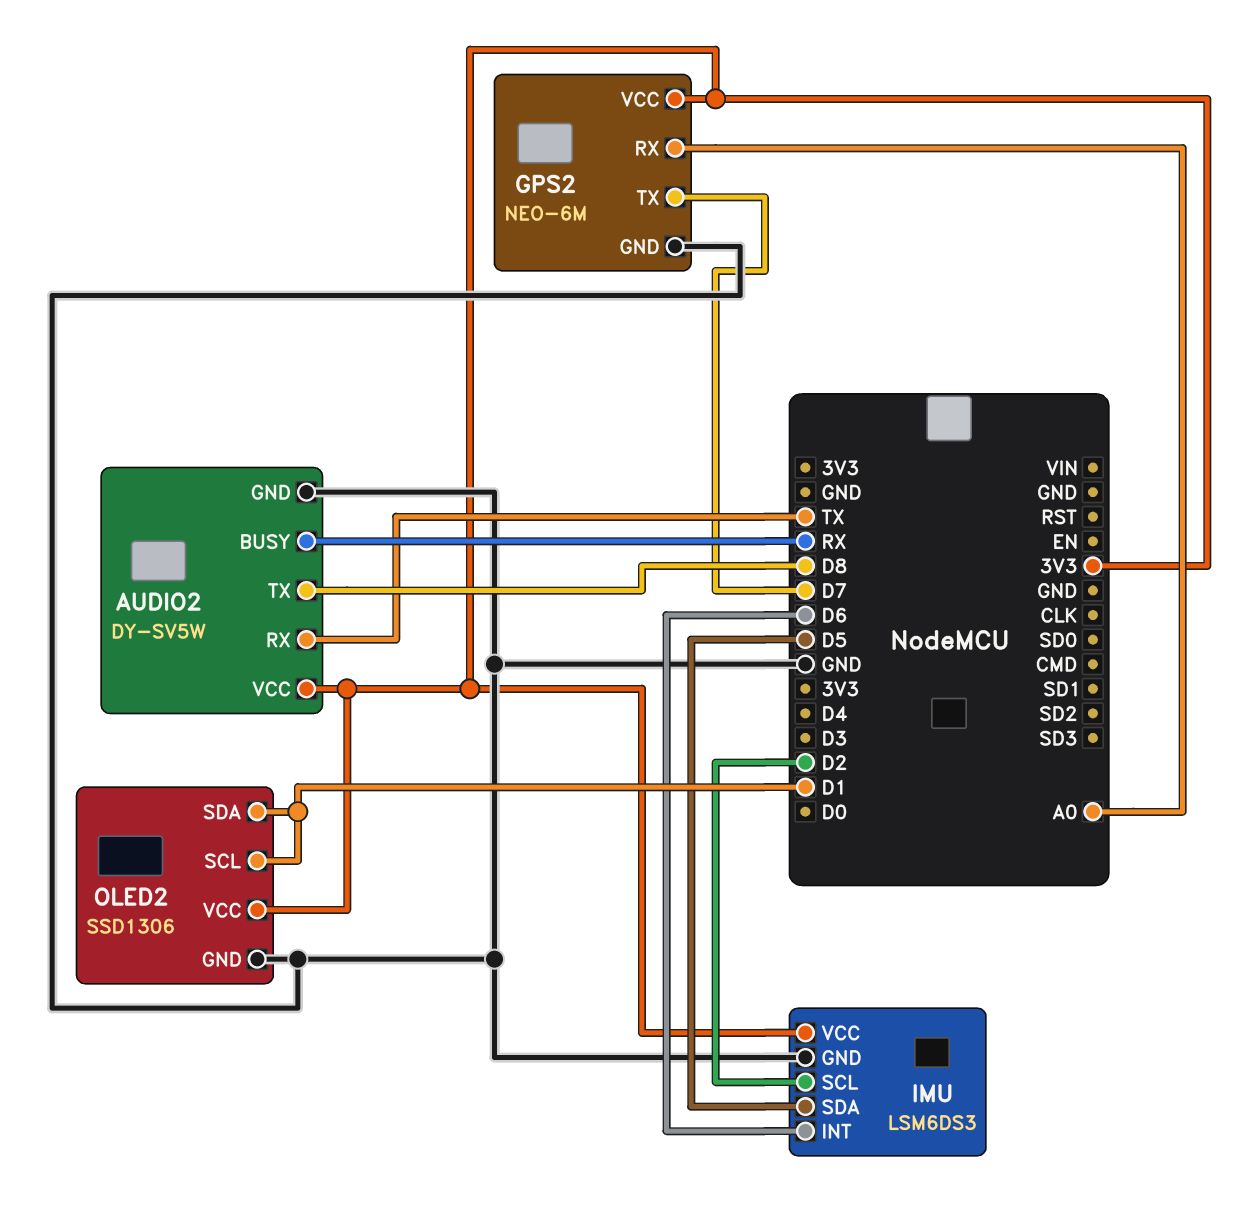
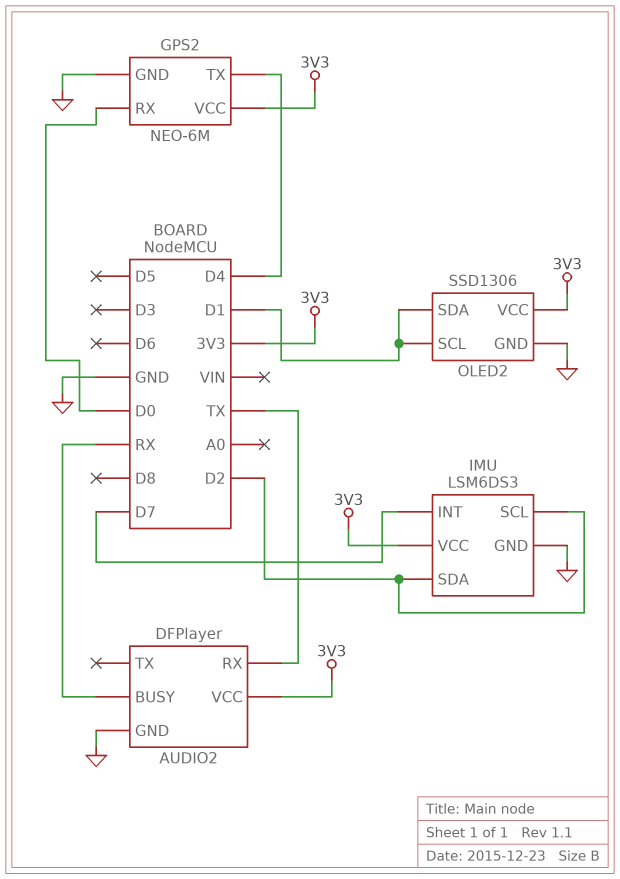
AUDIO2: DY-SV5W -> DFPlayer
AUDIO2 pin TX: D8 -> none
GPS2 pin RX: A0 -> D0
GPS2 pin TX: D7 -> D4
IMU pin INT: D6 -> D7
IMU pin SDA: D5 -> D2

